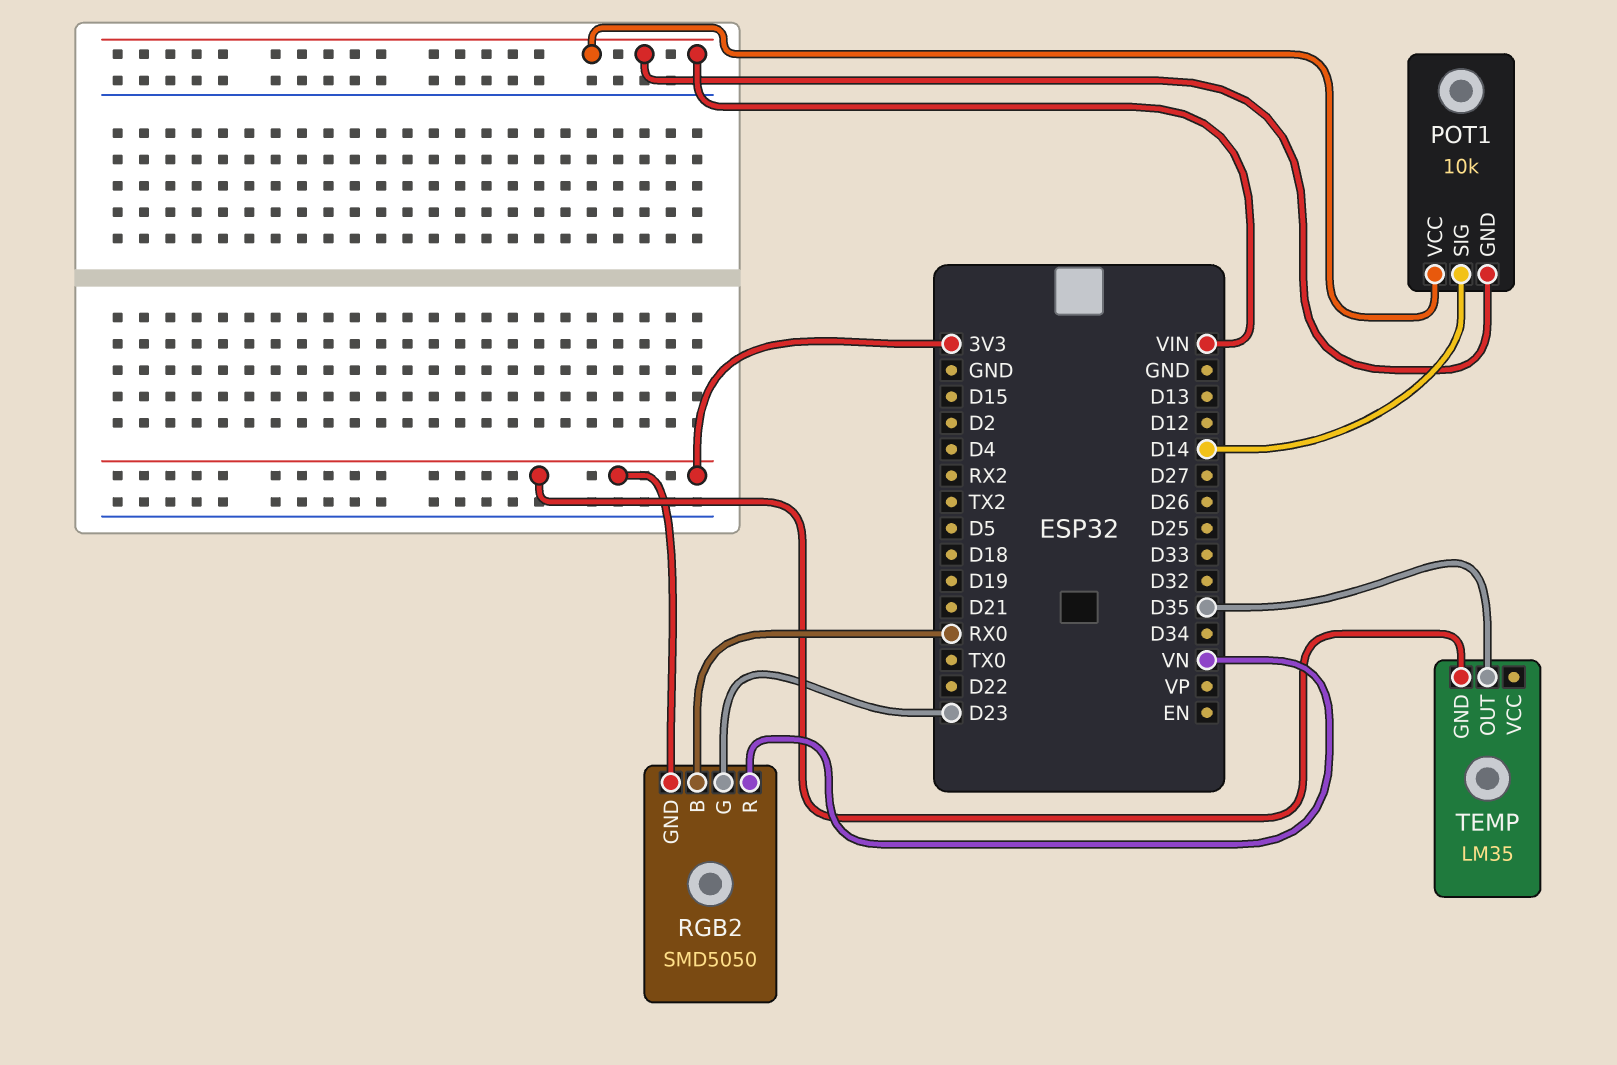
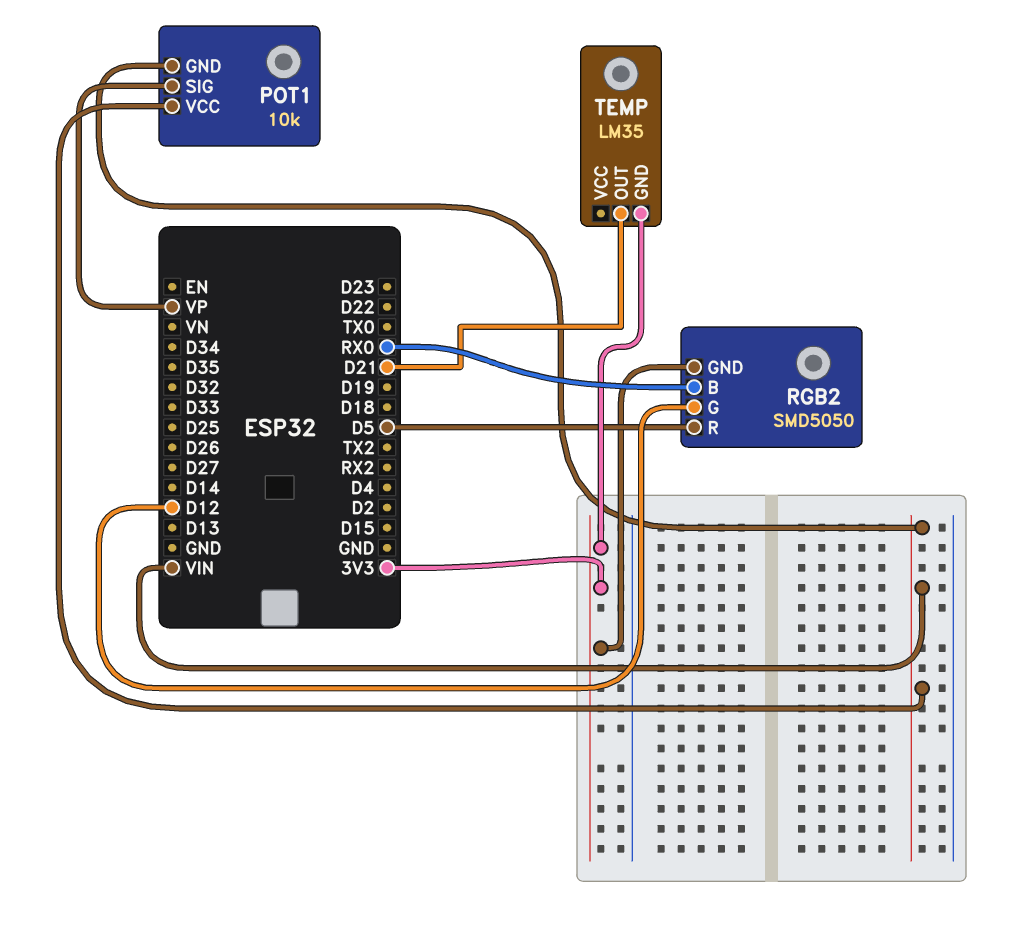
POT1 pin SIG: D14 -> VP
RGB2 pin G: D23 -> D12
RGB2 pin R: VN -> D5
TEMP pin OUT: D35 -> D21

